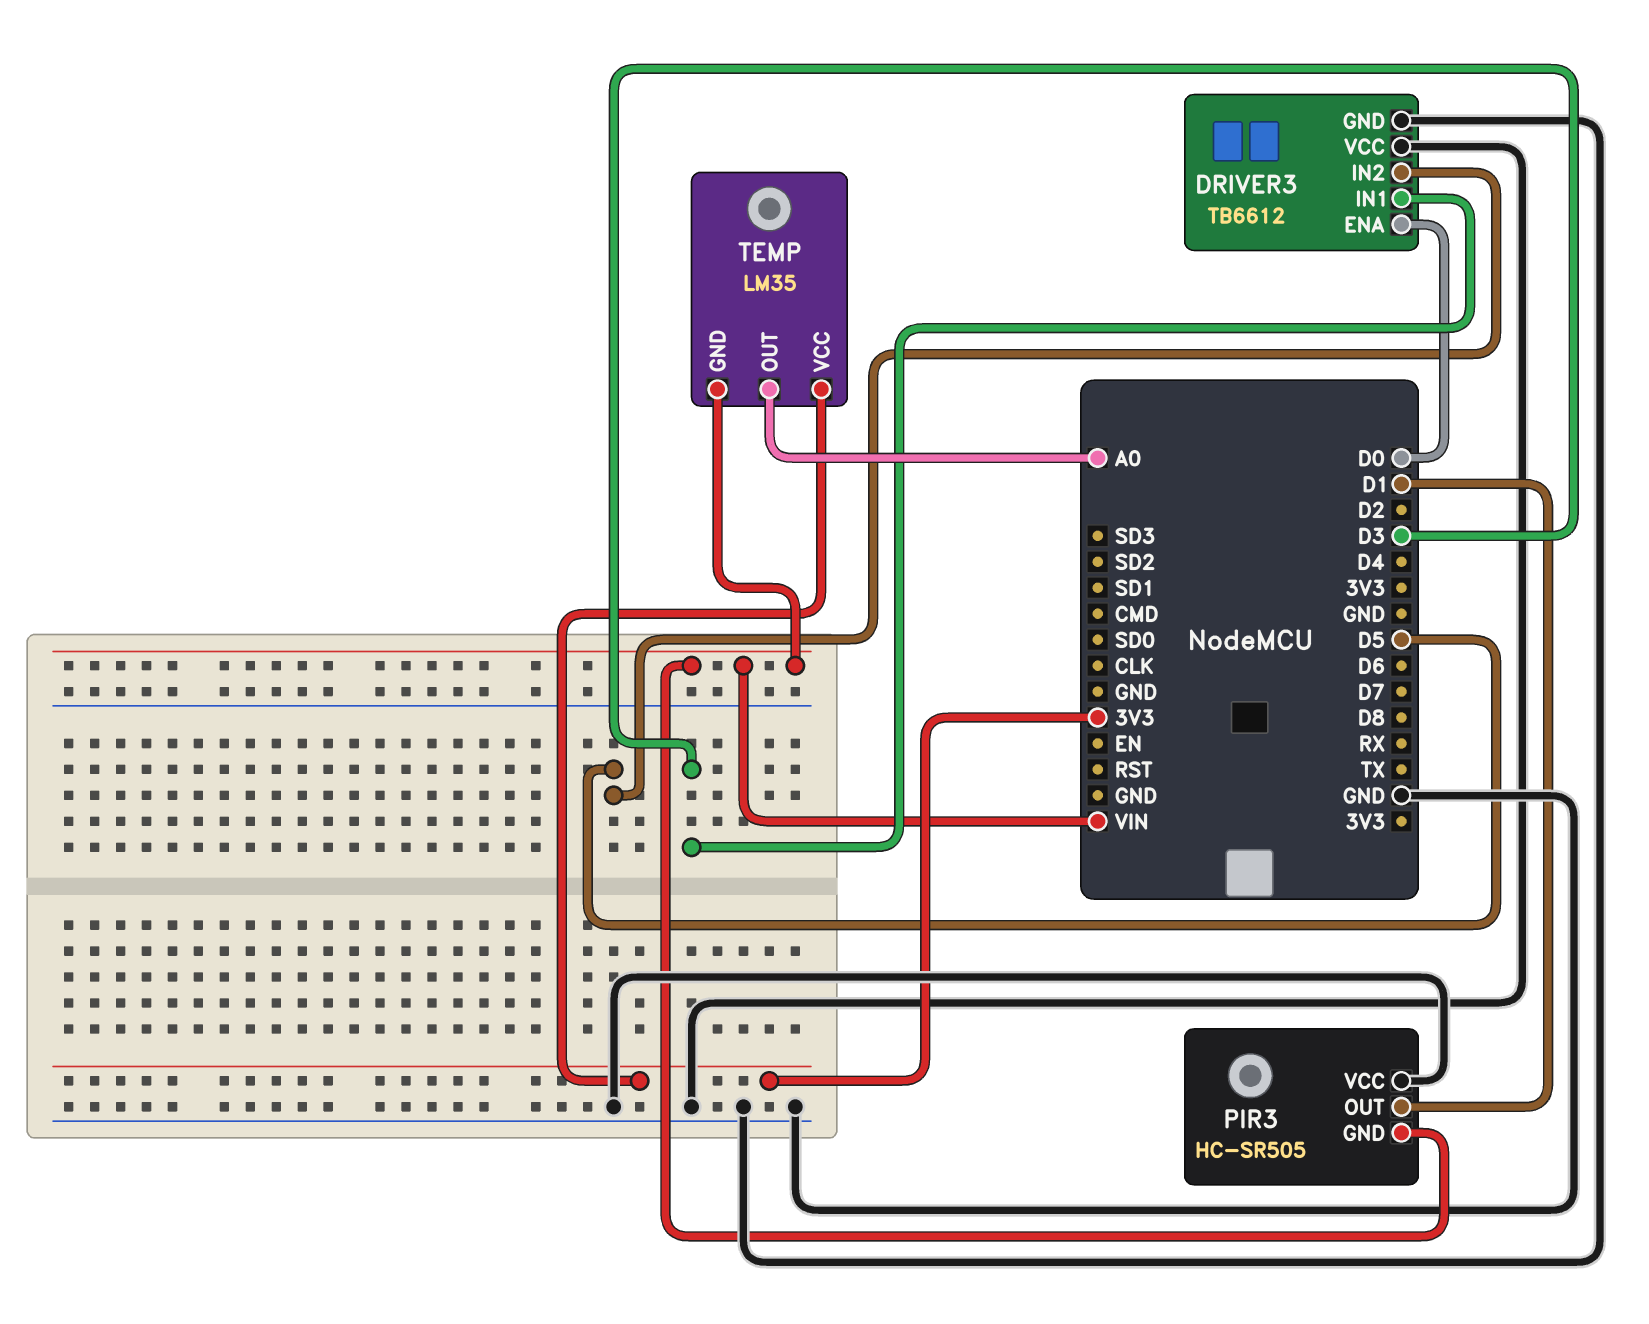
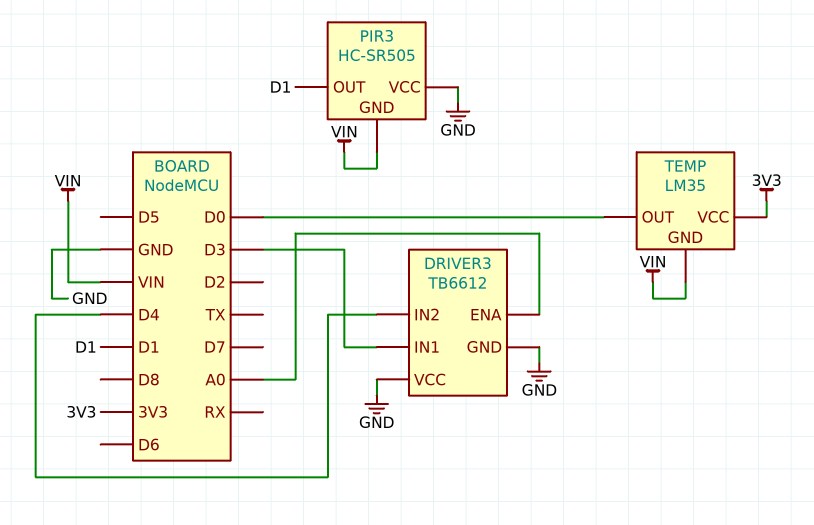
DRIVER3 pin ENA: D0 -> A0
DRIVER3 pin IN2: D5 -> D4
TEMP pin OUT: A0 -> D0

